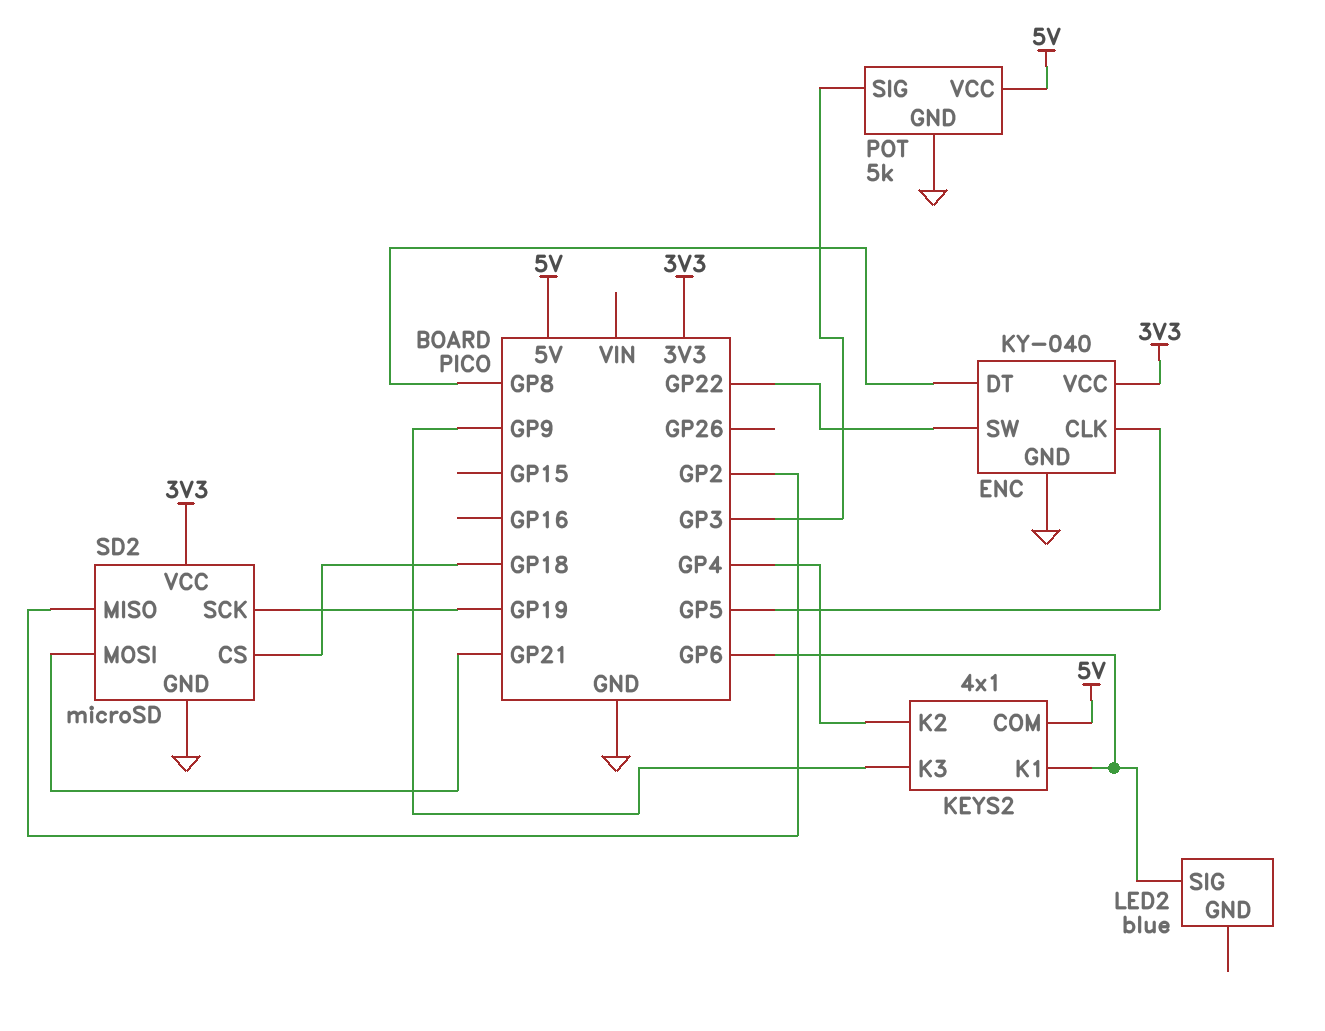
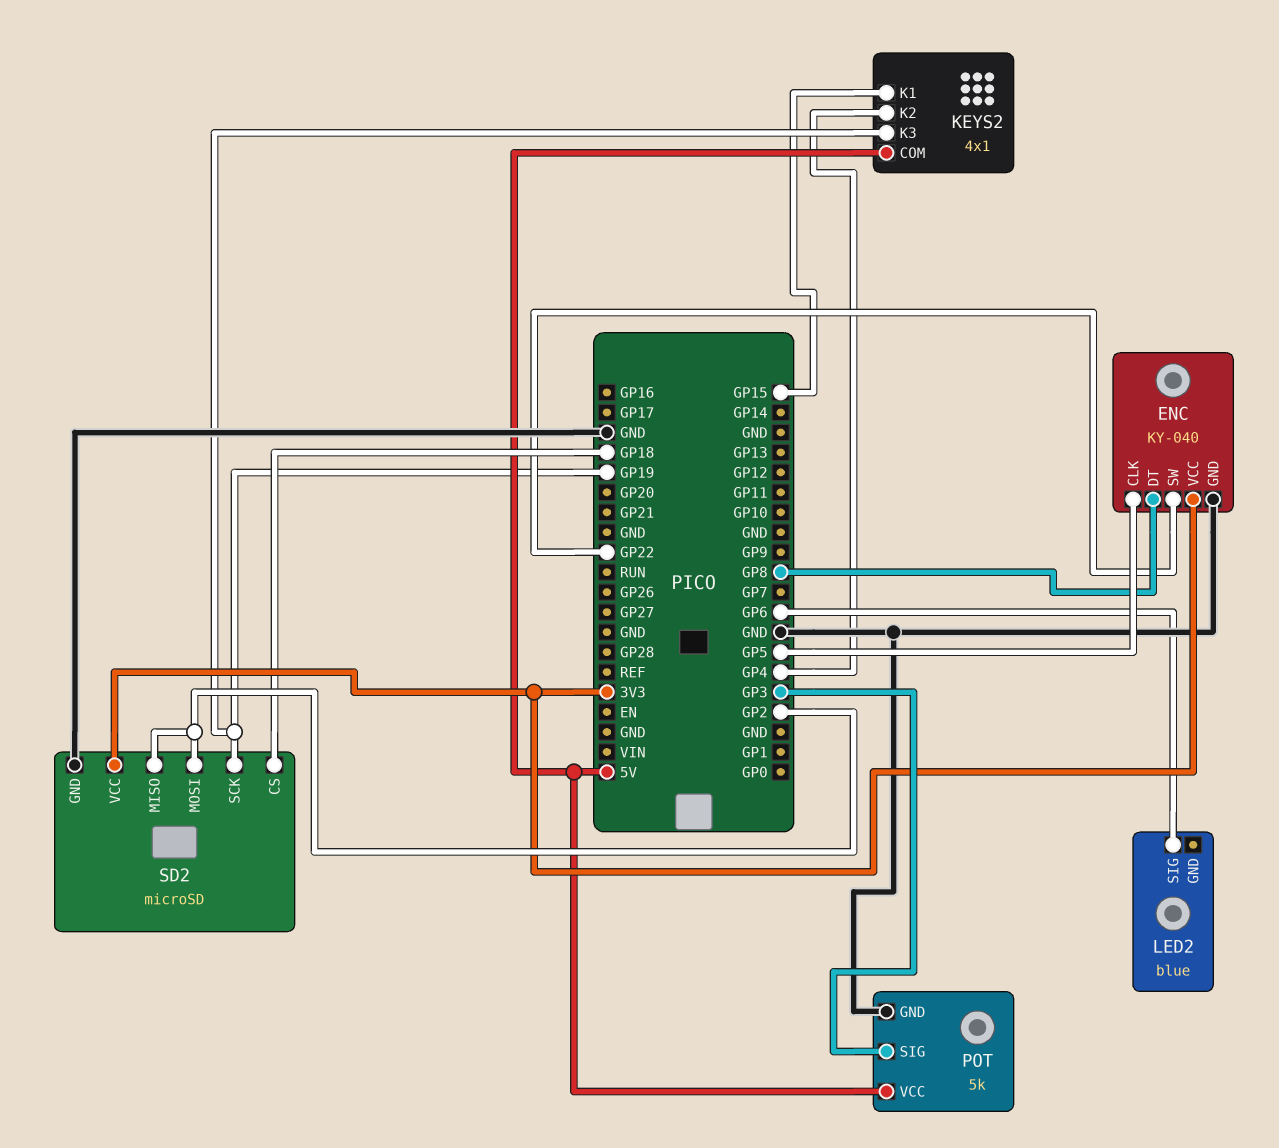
KEYS2 pin K1: GP6 -> GP15
KEYS2 pin K3: GP9 -> GP19
SD2 pin MOSI: GP21 -> GP2

